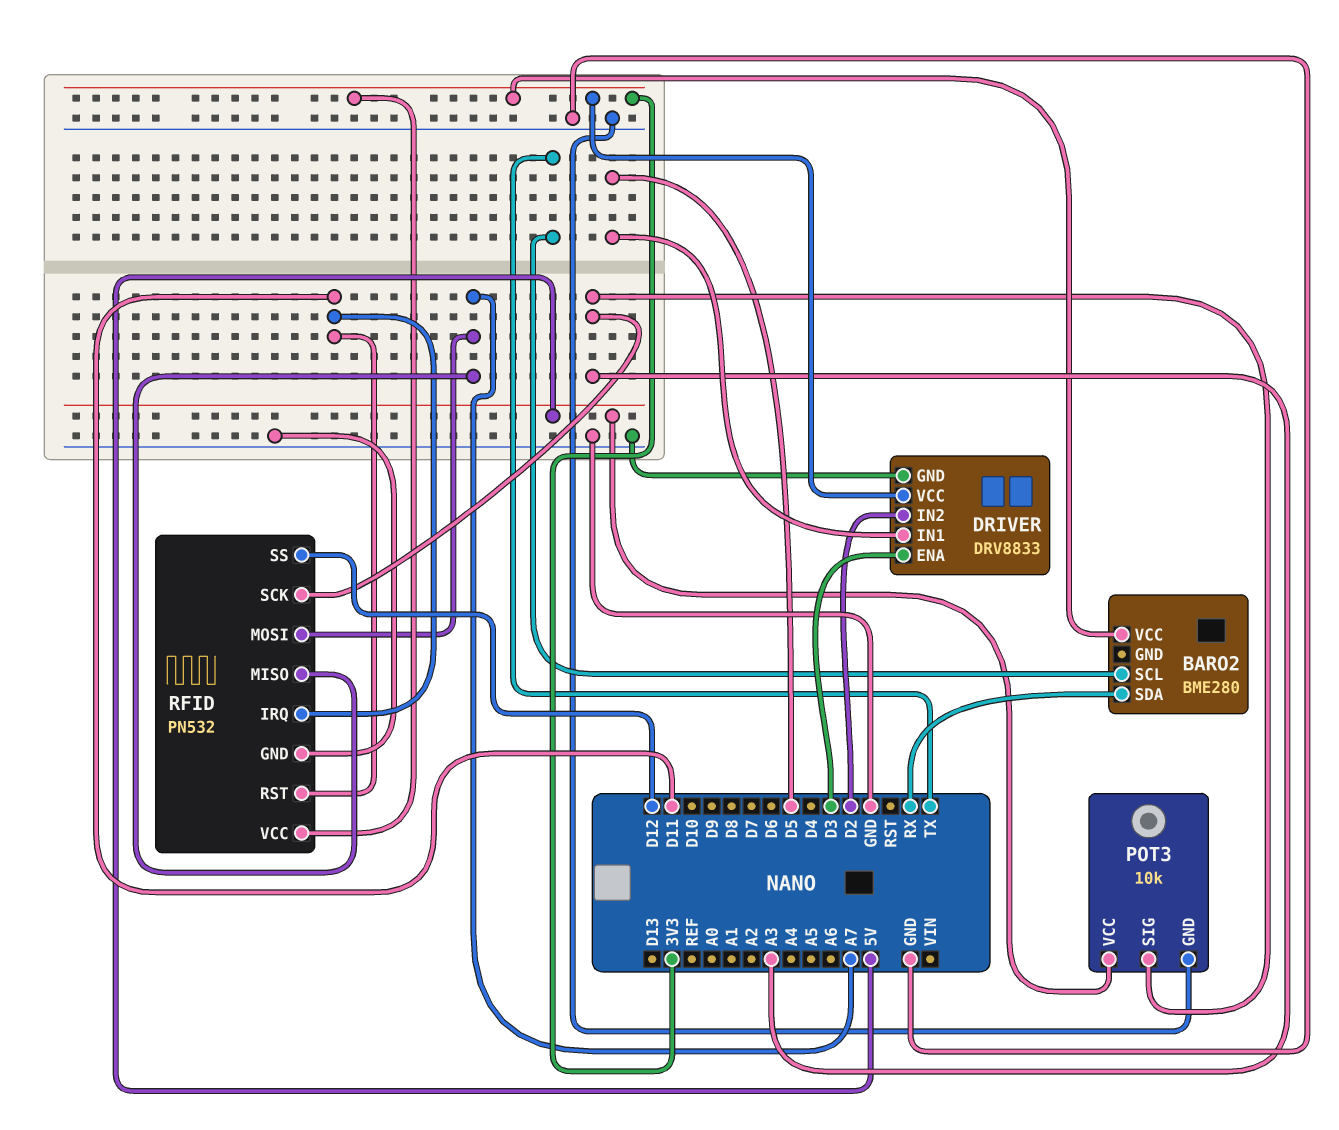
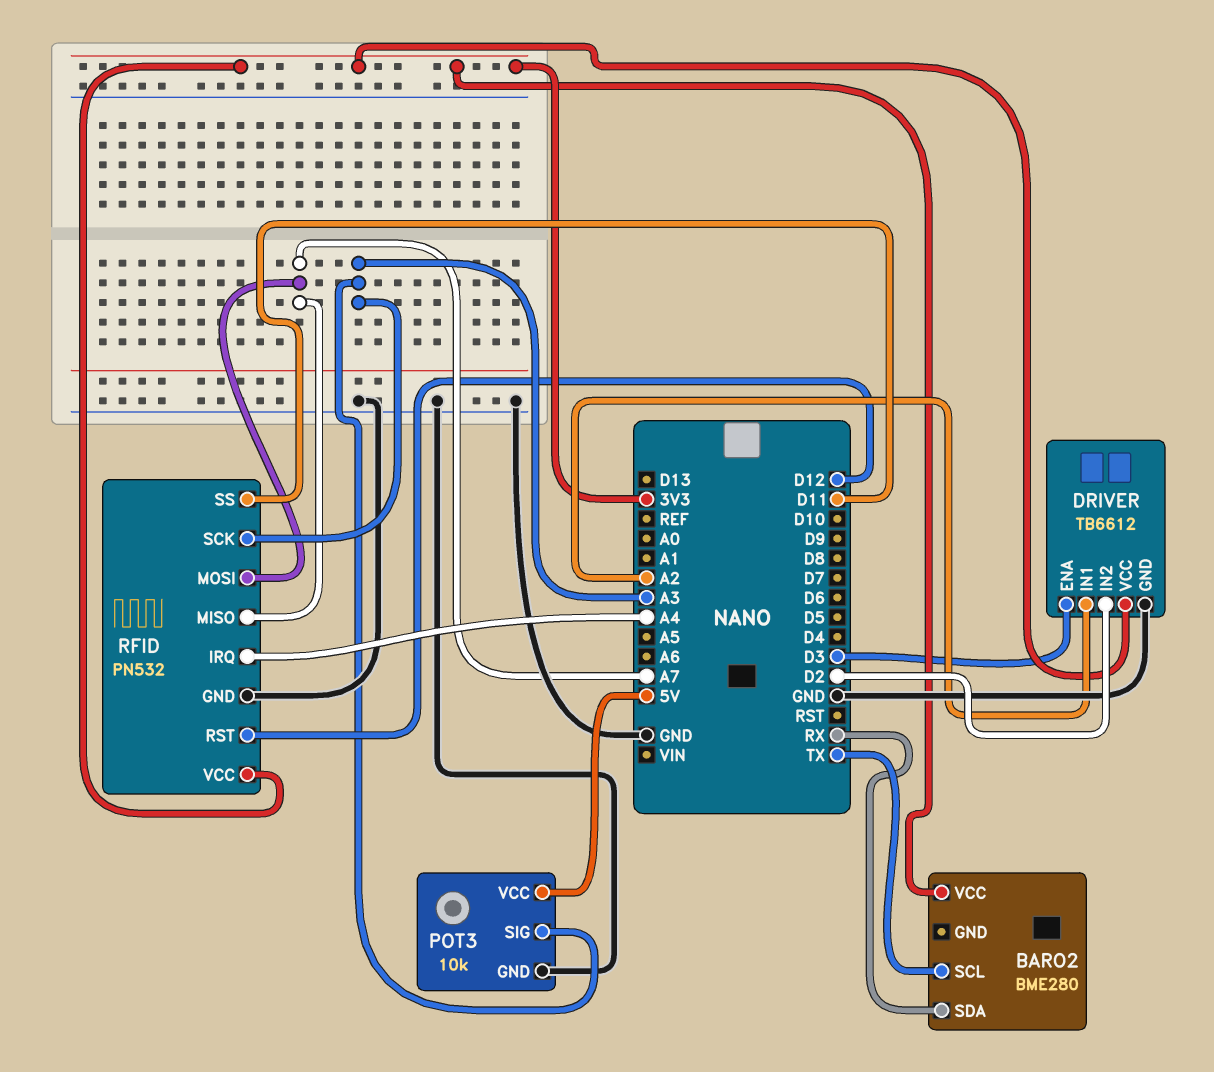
DRIVER: DRV8833 -> TB6612
DRIVER pin IN1: D5 -> A2
RFID pin IRQ: D11 -> A4
RFID pin RST: D11 -> D12
RFID pin SS: D12 -> D11

